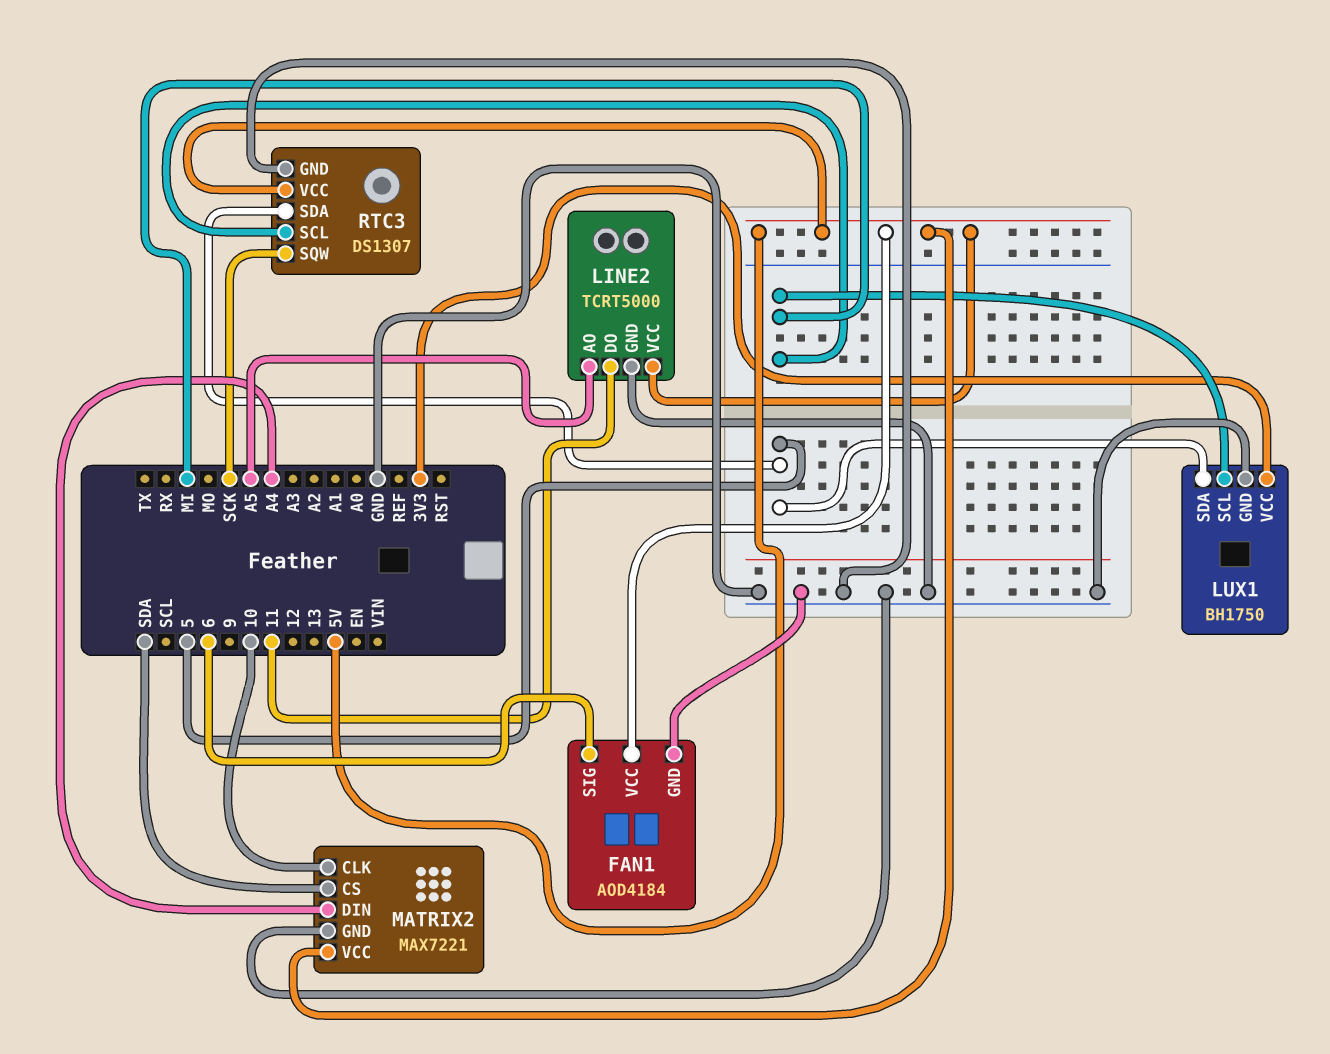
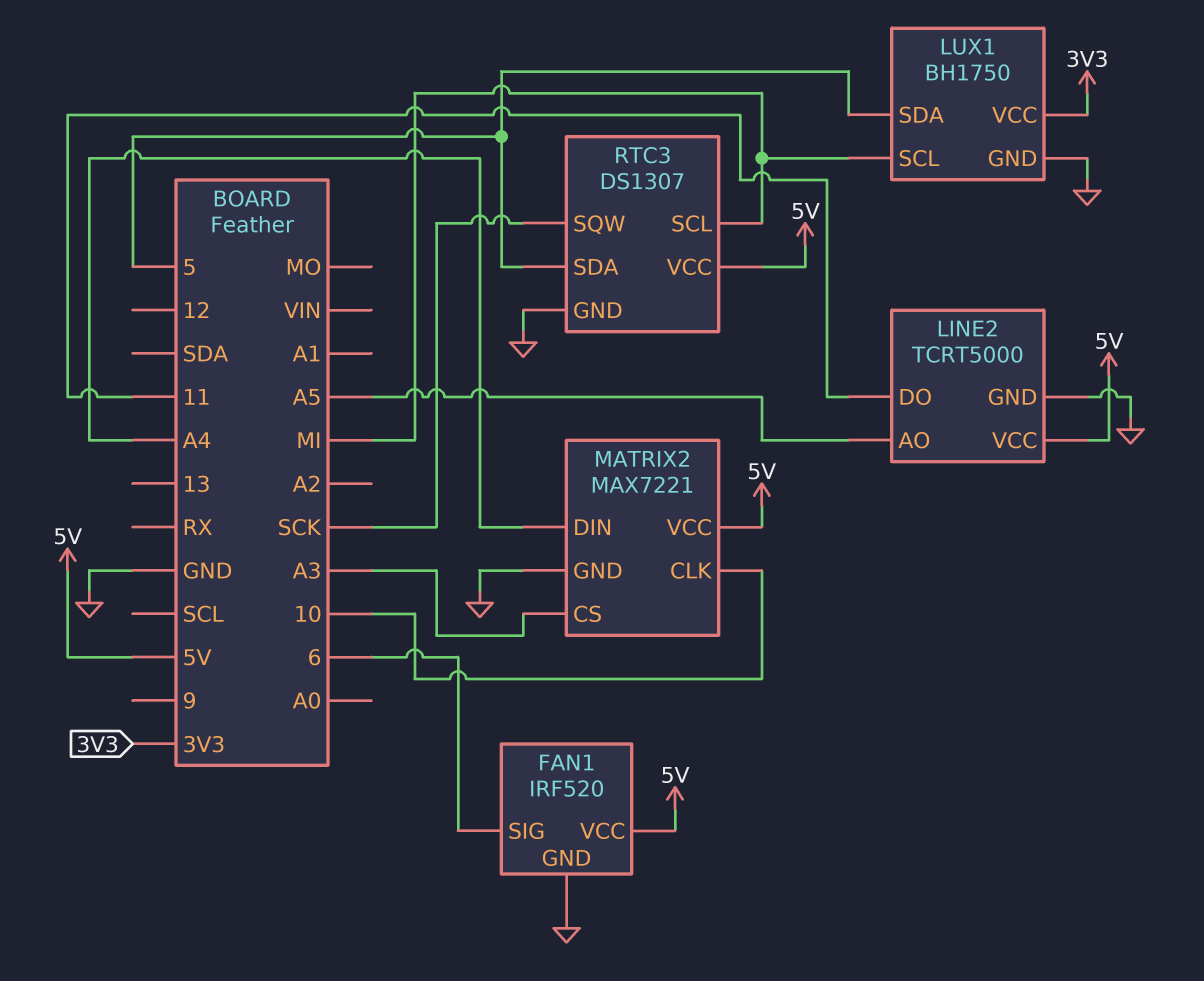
FAN1: AOD4184 -> IRF520
MATRIX2 pin CS: SDA -> A3

